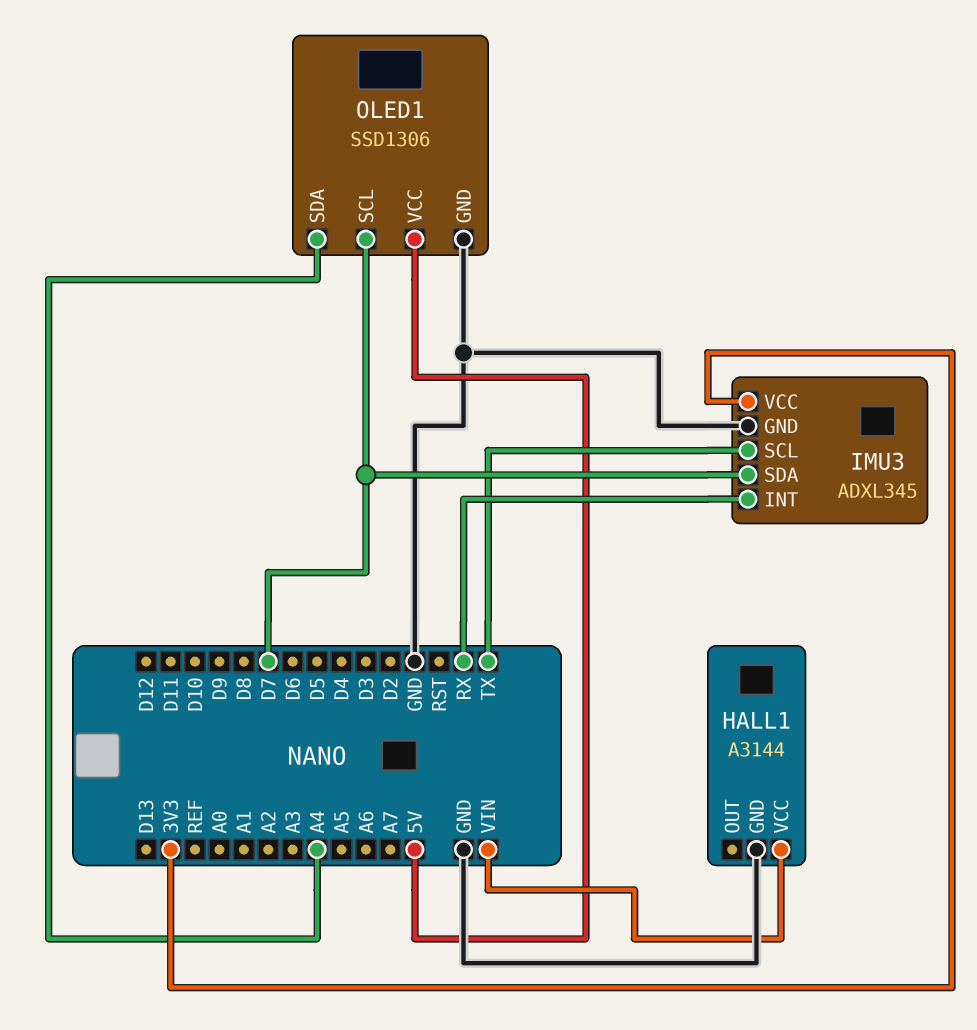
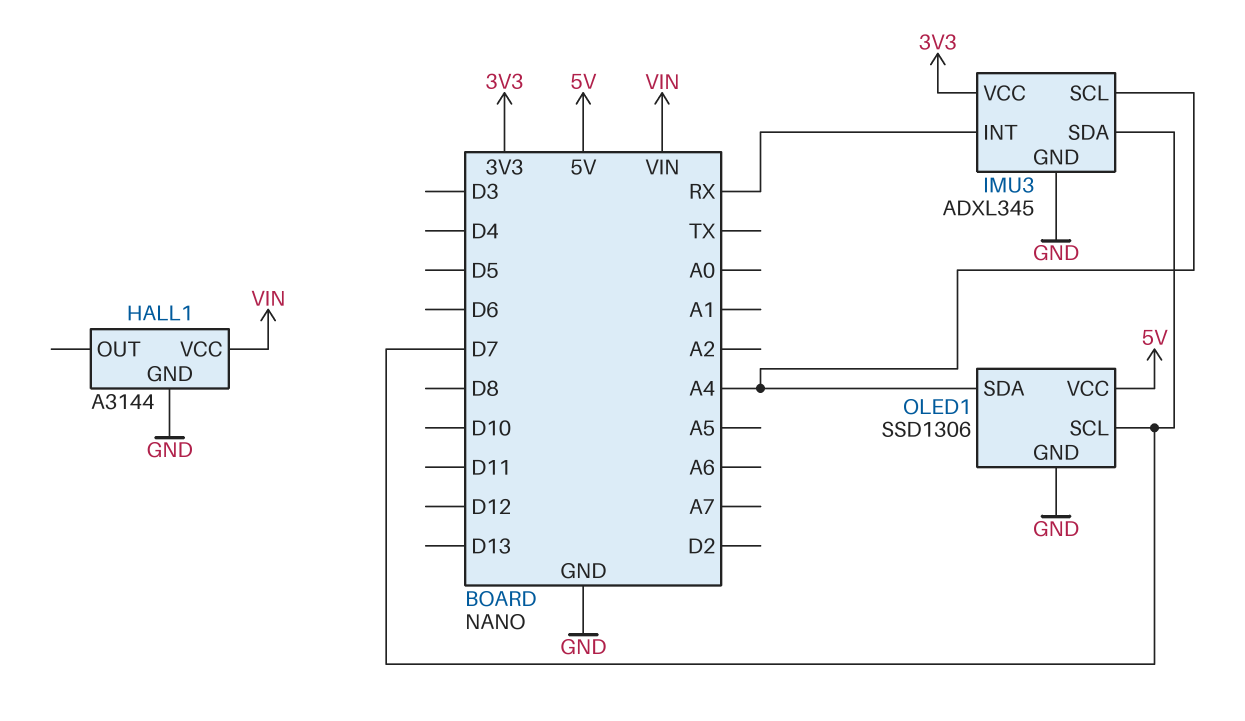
IMU3 pin SCL: TX -> A4

